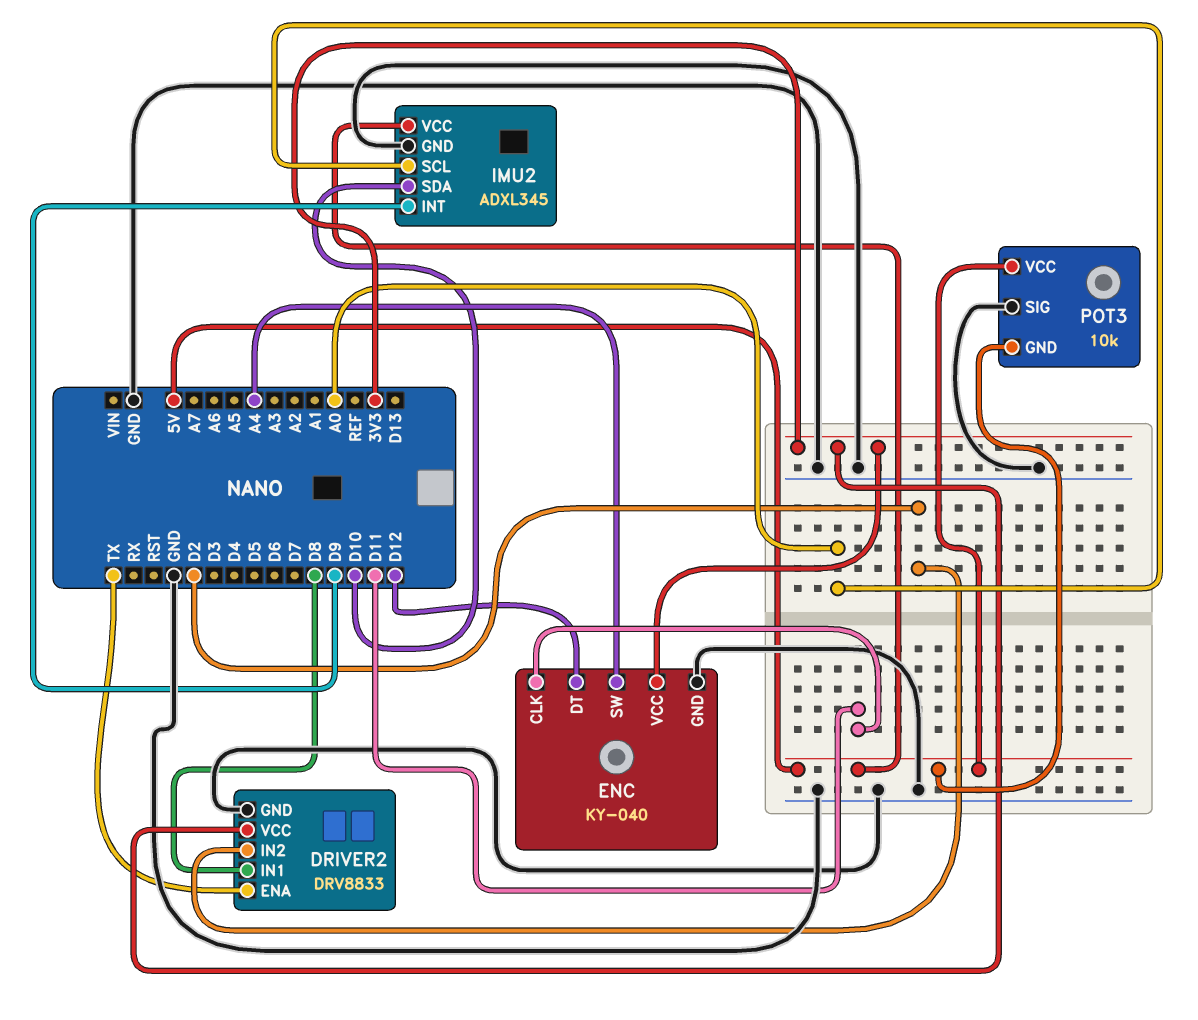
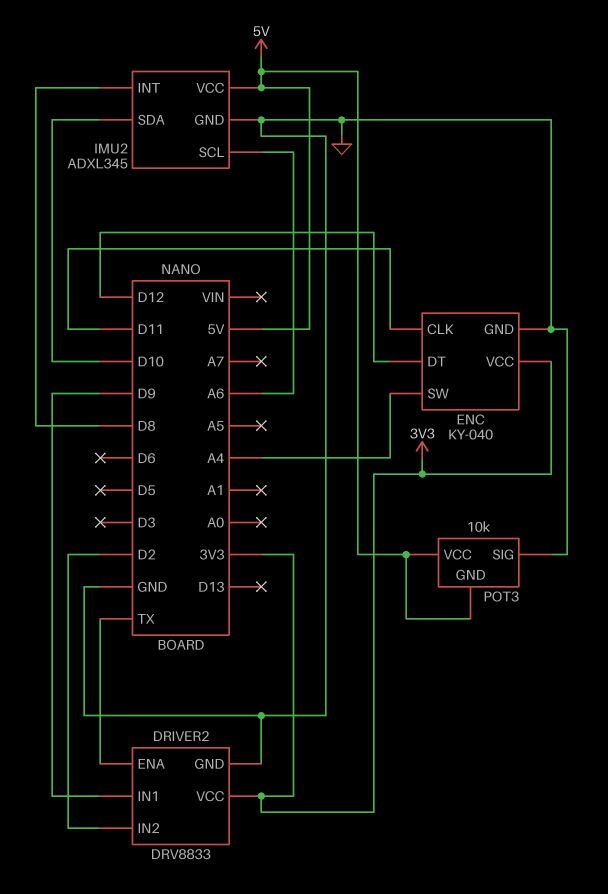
DRIVER2 pin IN1: D8 -> D9
IMU2 pin INT: D9 -> D8
IMU2 pin SCL: A0 -> A6

